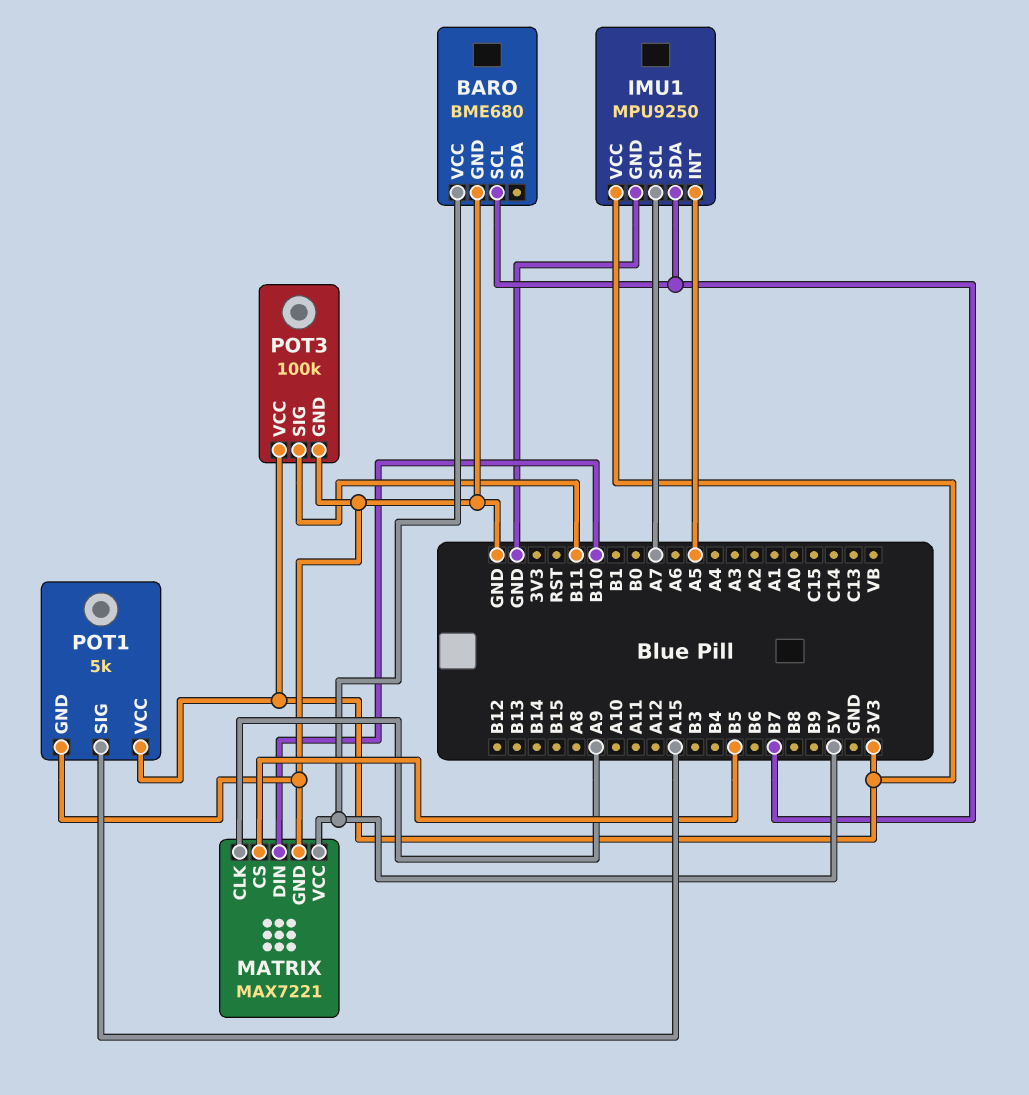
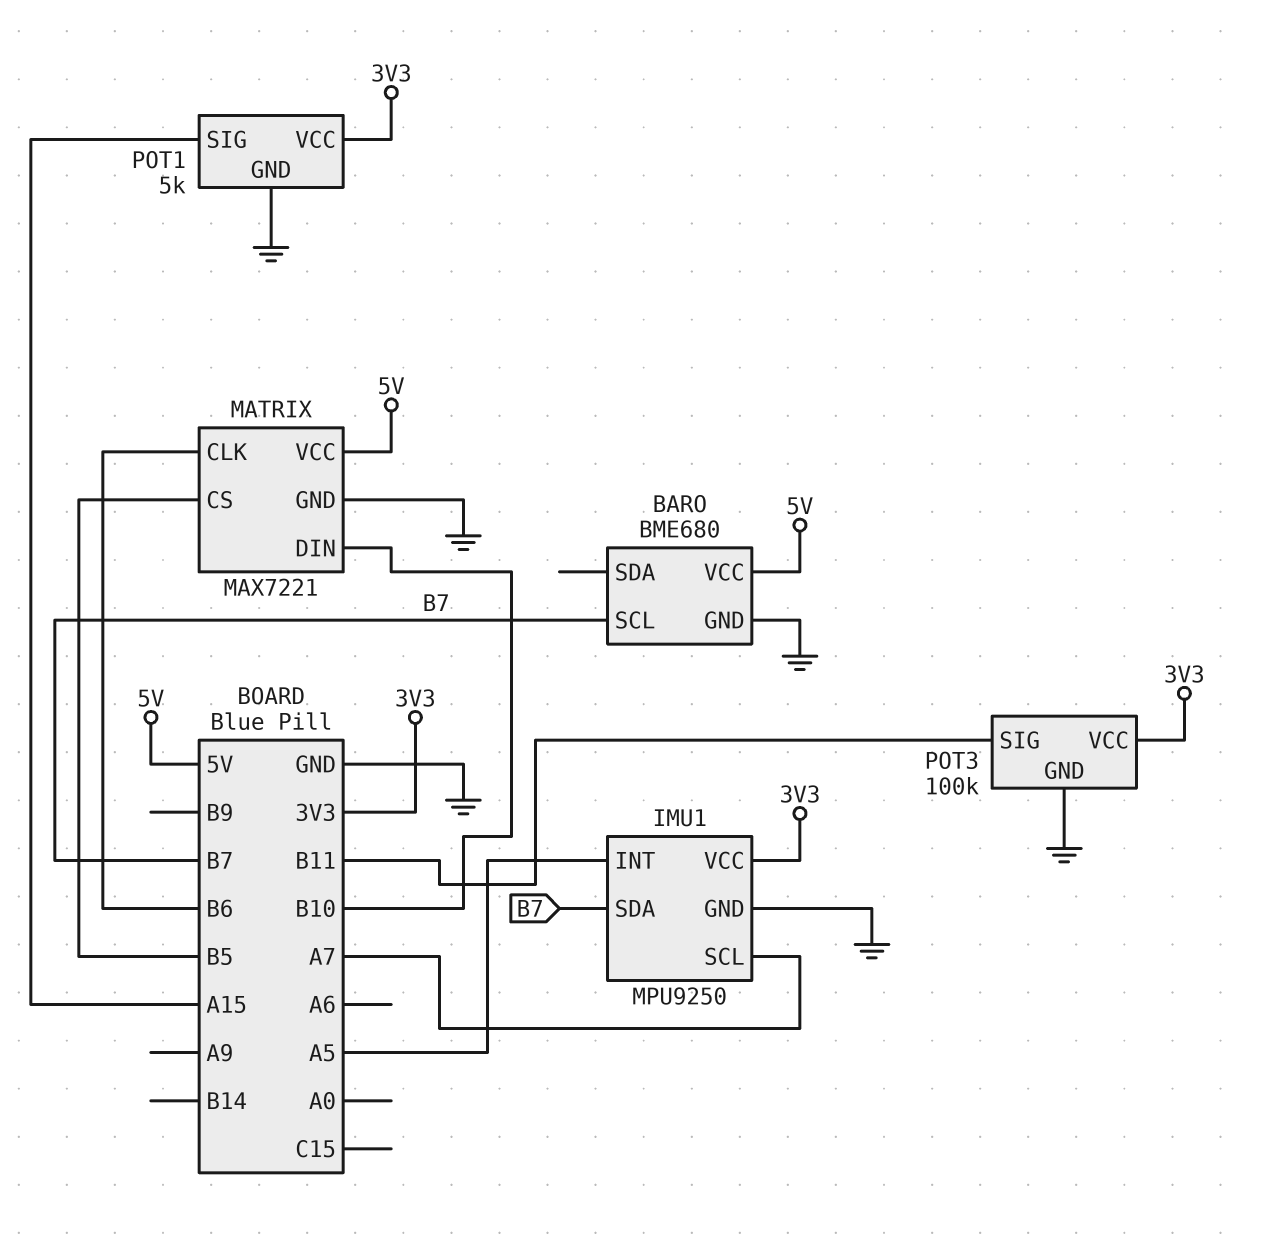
MATRIX pin CLK: A9 -> B6

